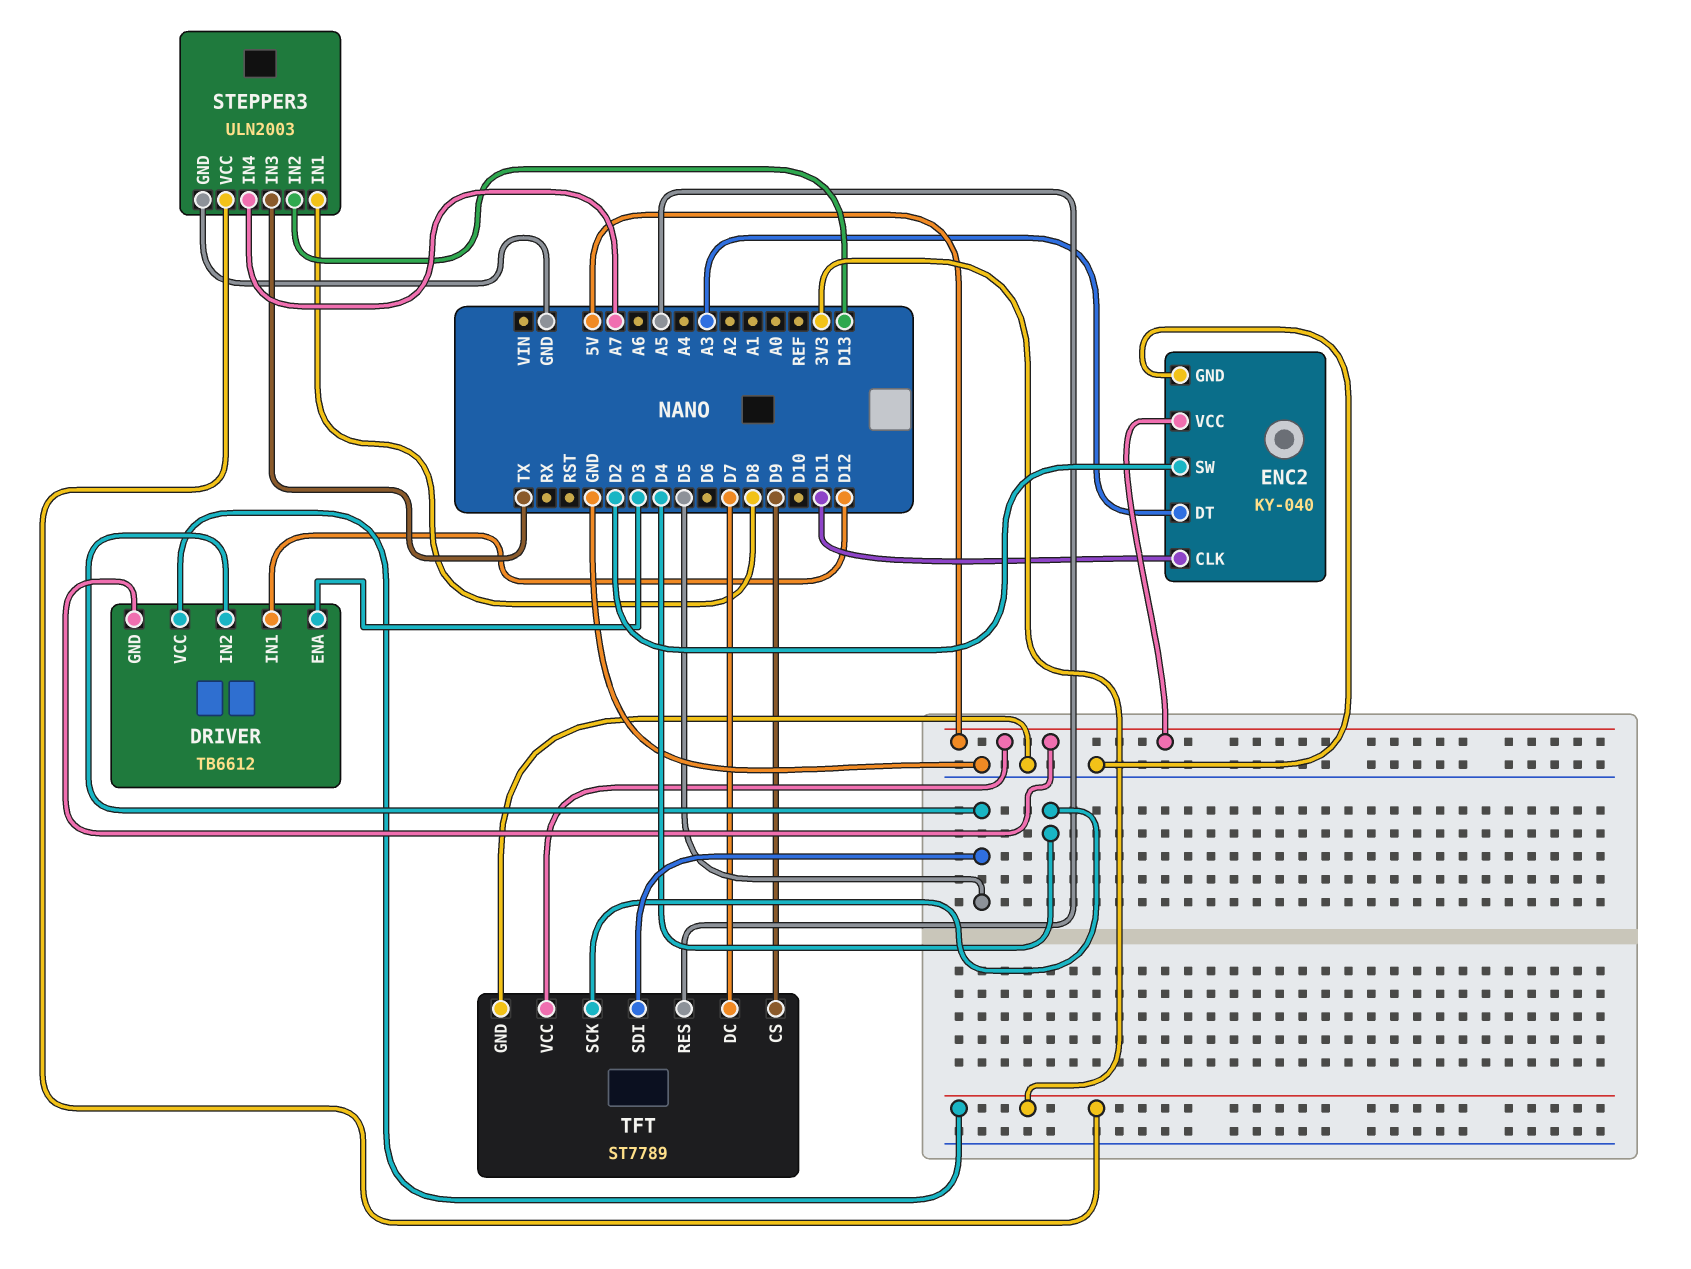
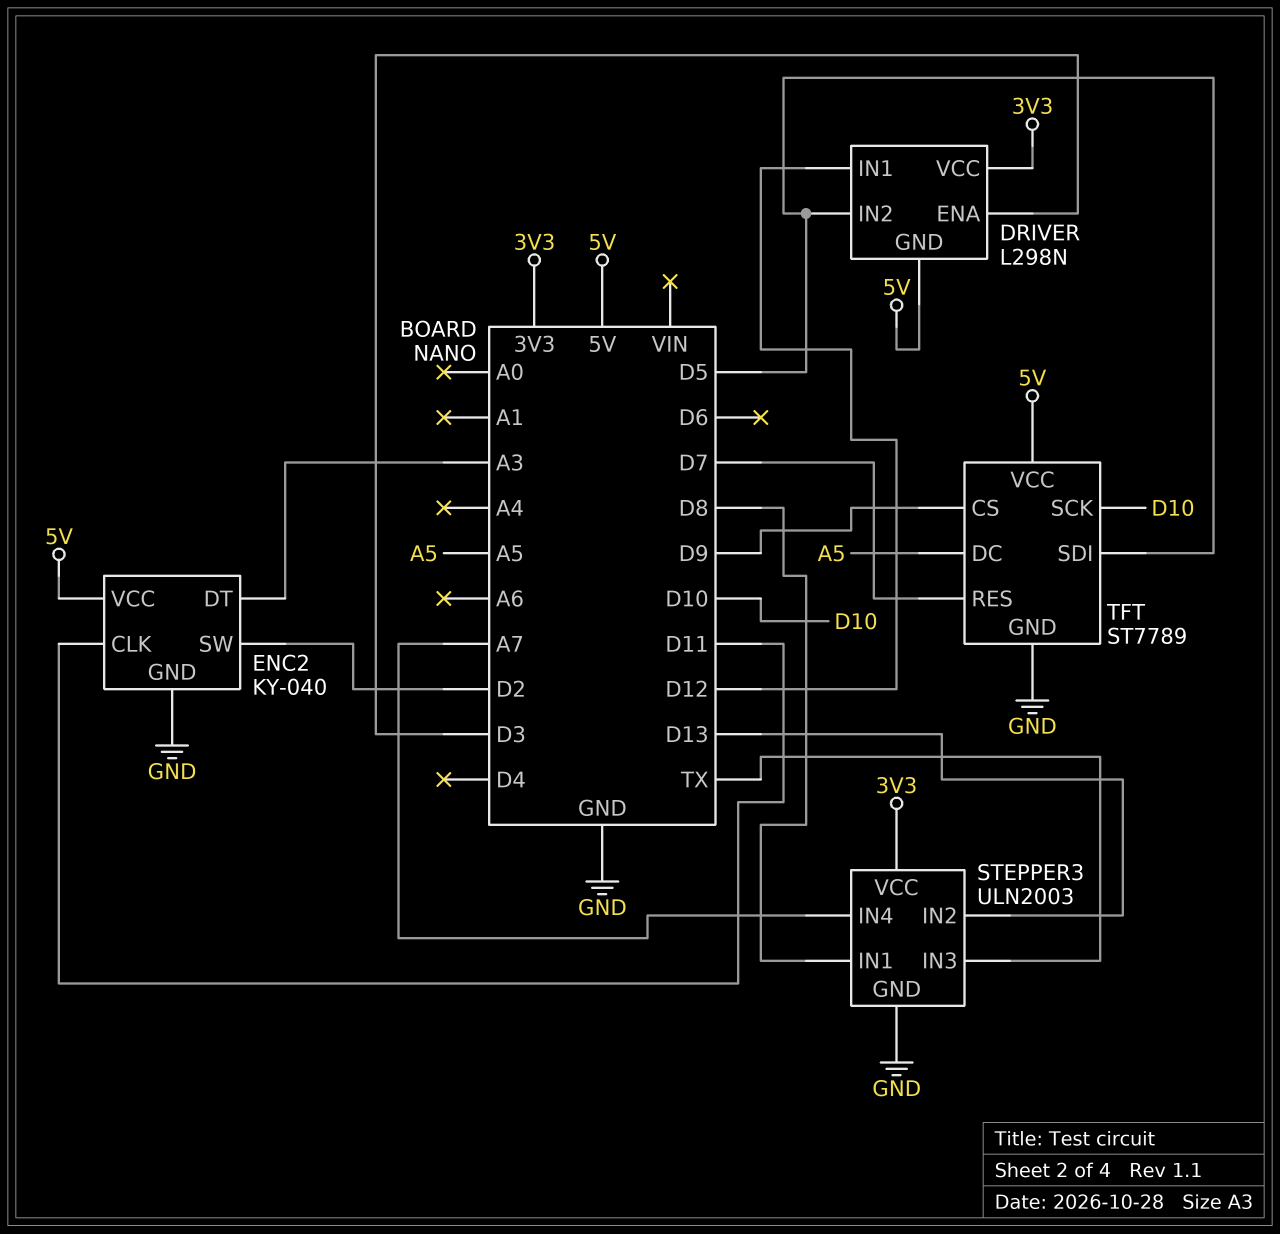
DRIVER: TB6612 -> L298N
TFT pin DC: D7 -> A5
TFT pin RES: A5 -> D7
TFT pin SCK: D4 -> D10

